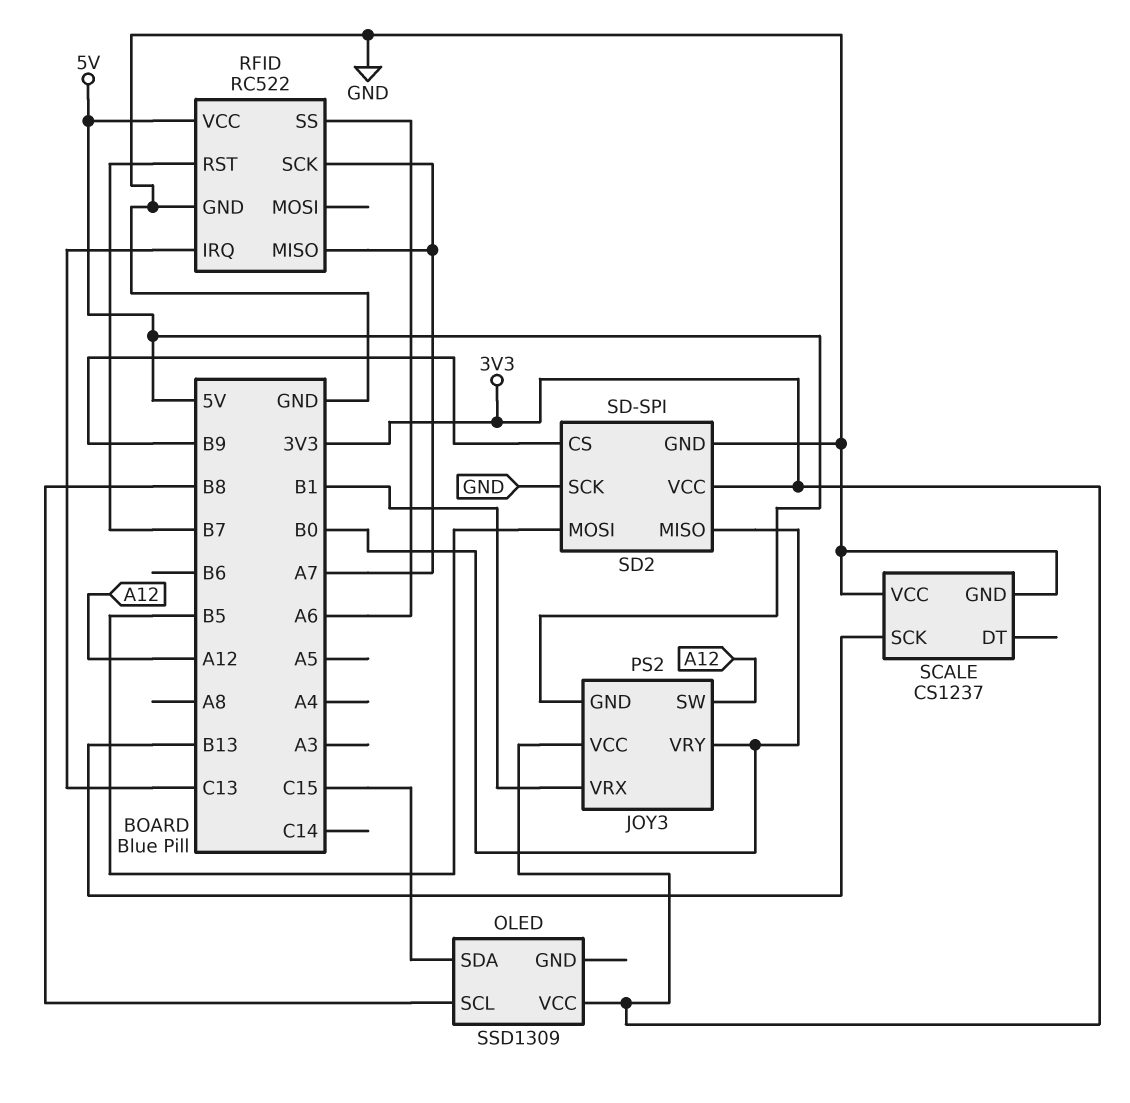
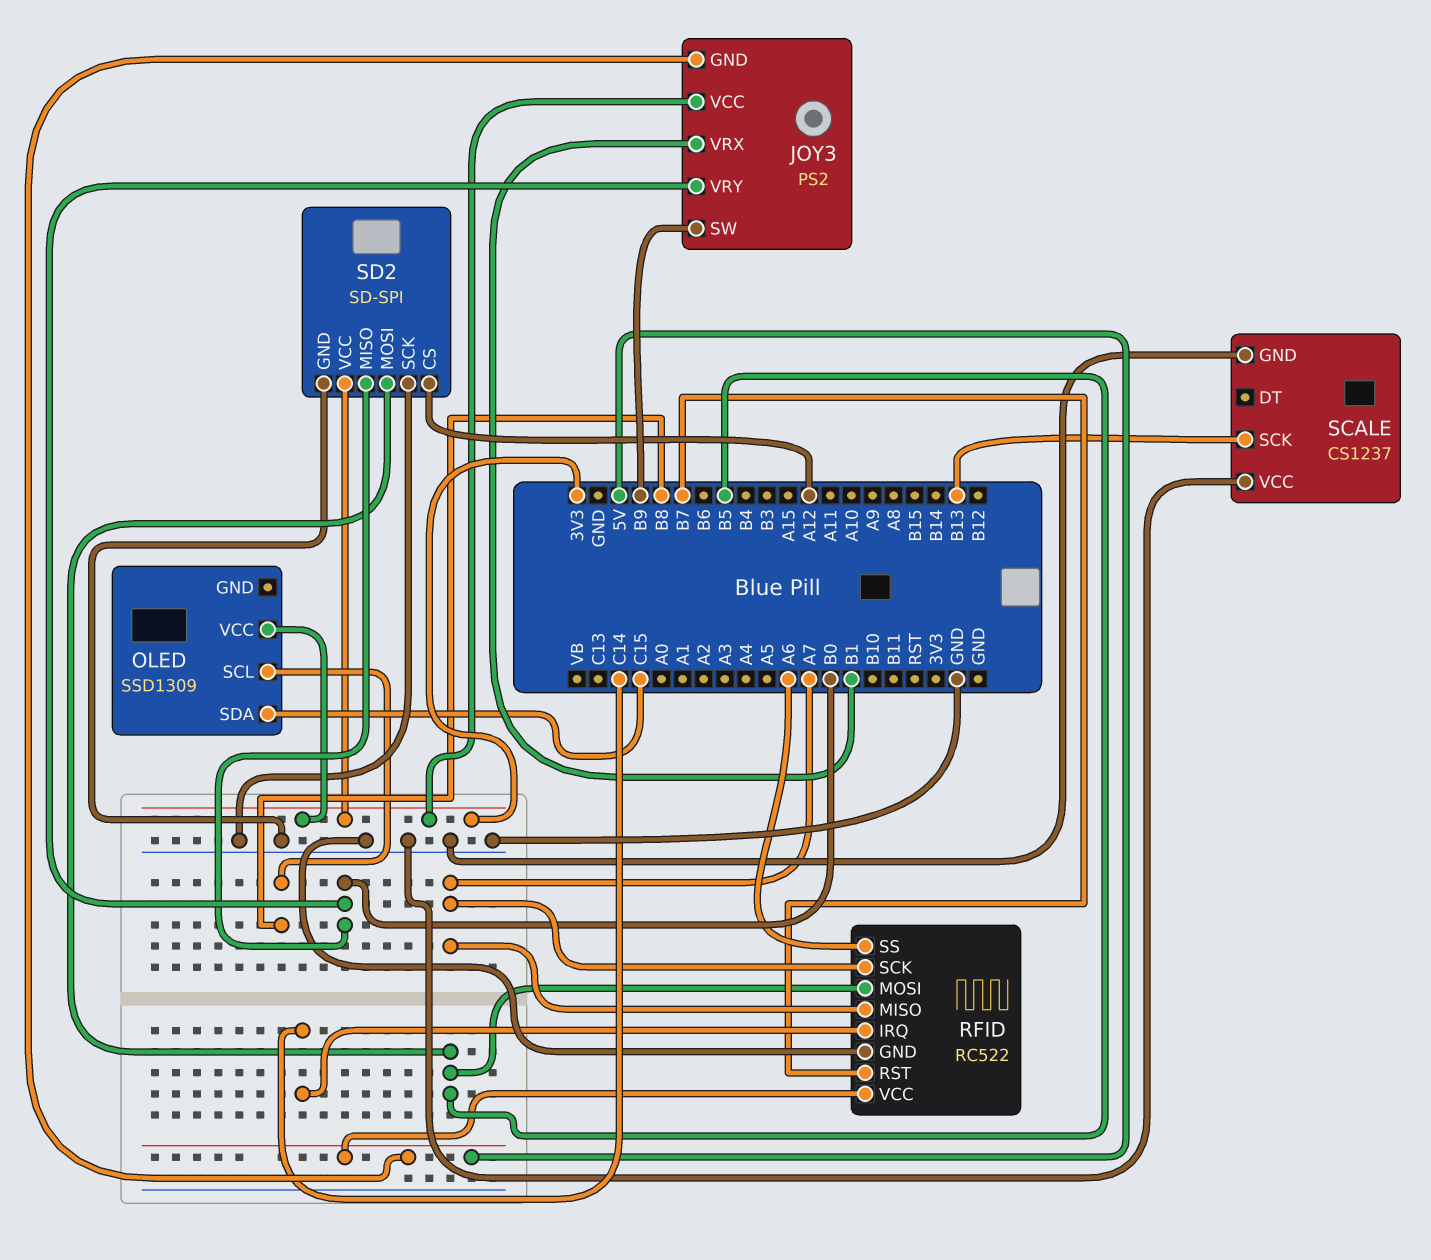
JOY3 pin SW: A12 -> B9
RFID pin IRQ: C13 -> C14
RFID pin MOSI: none -> B5
SD2 pin CS: B9 -> A12

